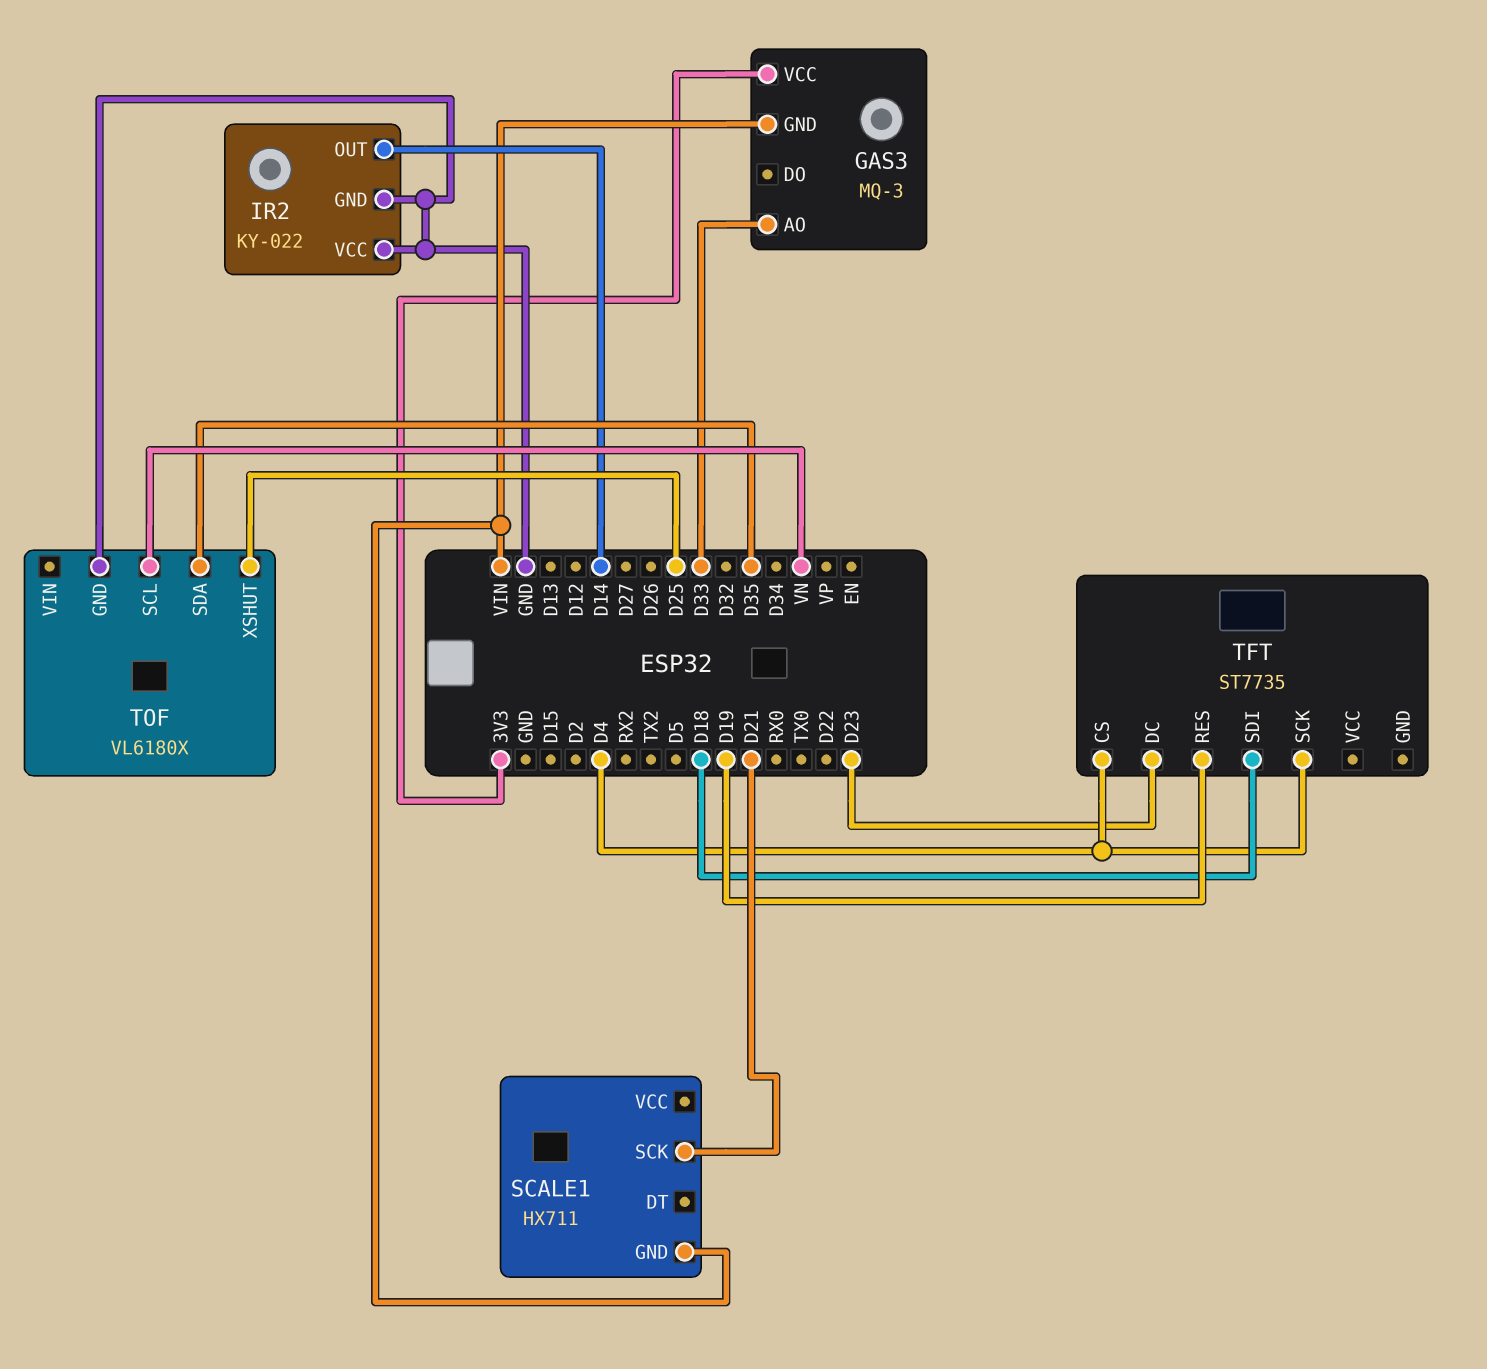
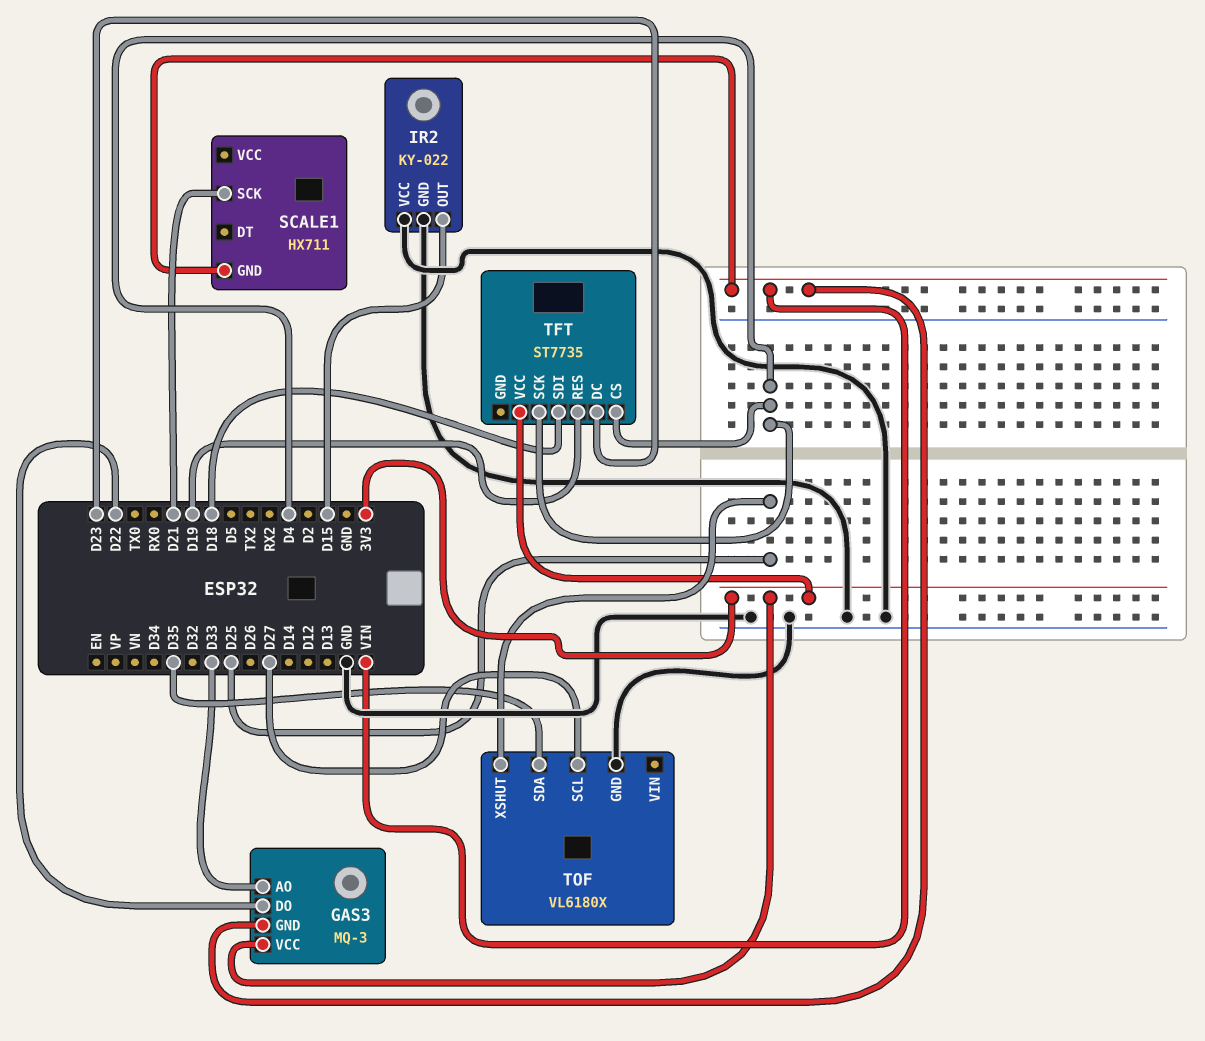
GAS3 pin DO: none -> D22
IR2 pin OUT: D14 -> D15
TFT pin VCC: none -> 3V3
TOF pin SCL: VN -> D27

